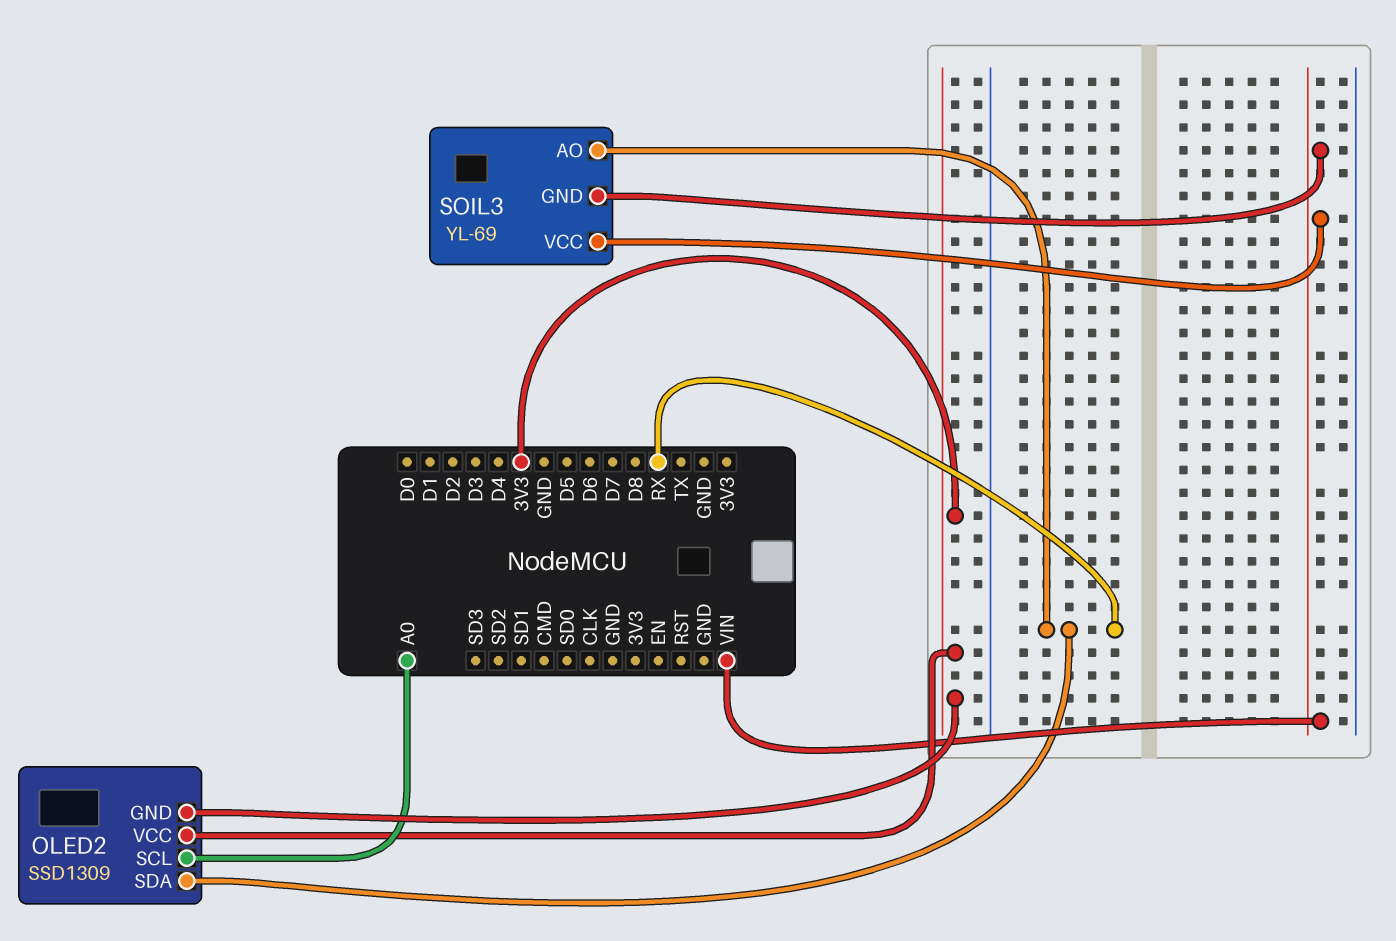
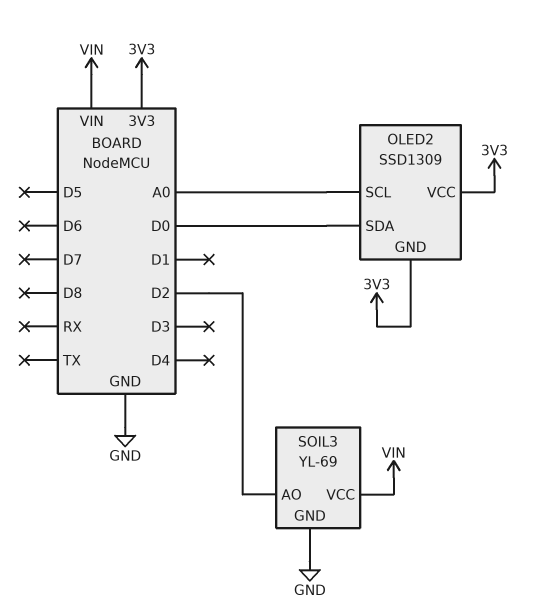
OLED2 pin SDA: RX -> D0
SOIL3 pin AO: RX -> D2
SOIL3 pin GND: VIN -> GND

